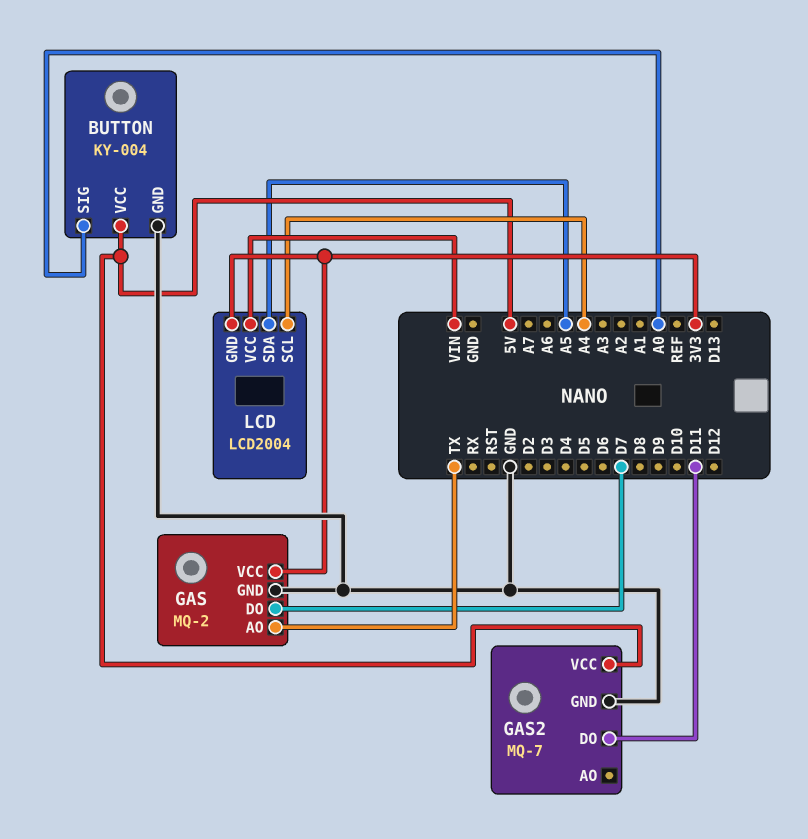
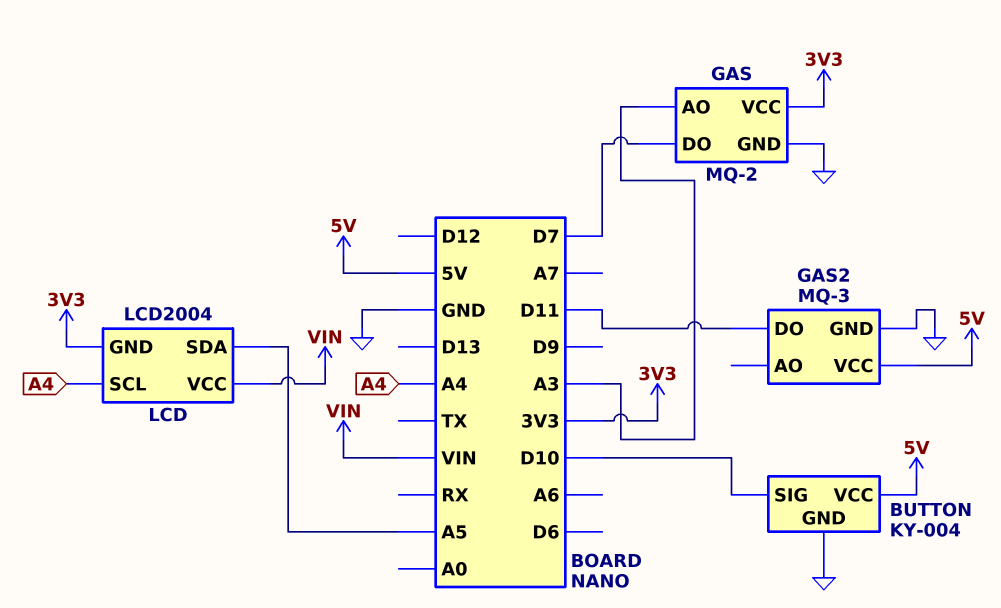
BUTTON pin SIG: A0 -> D10
GAS pin AO: TX -> A3
GAS2: MQ-7 -> MQ-3

